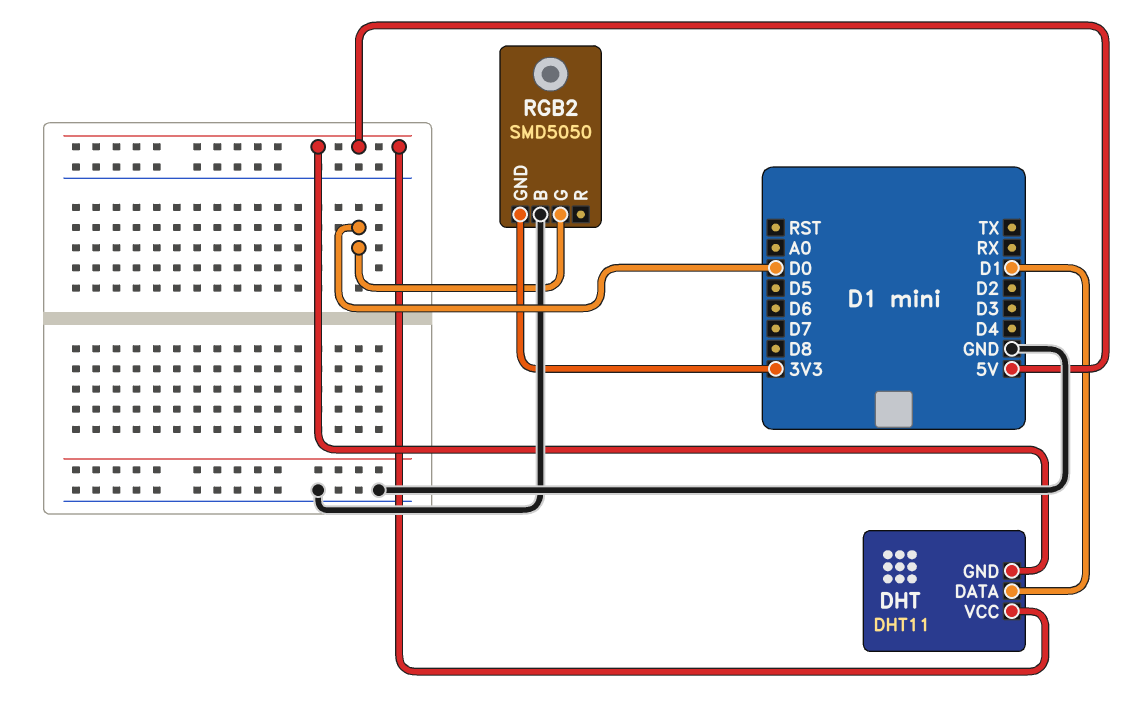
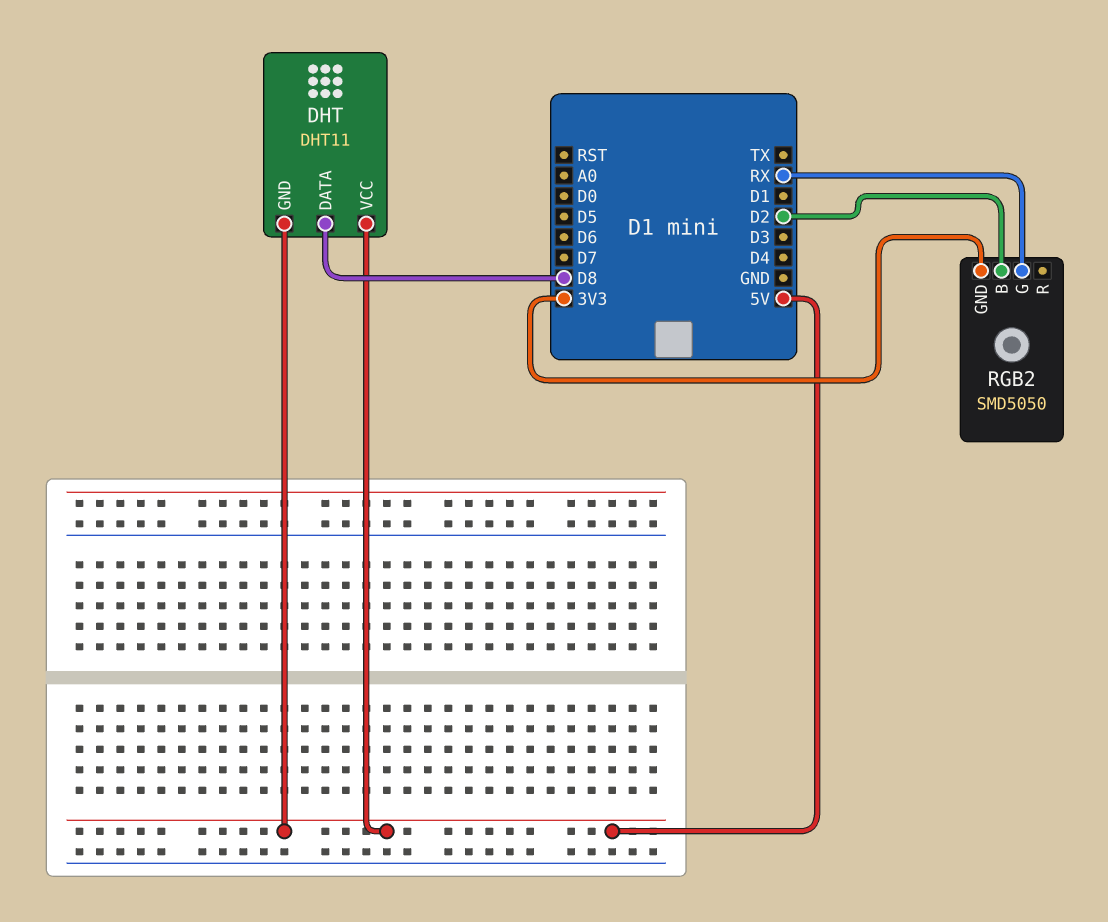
DHT pin DATA: D1 -> D8
RGB2 pin B: GND -> D2
RGB2 pin G: D0 -> RX

